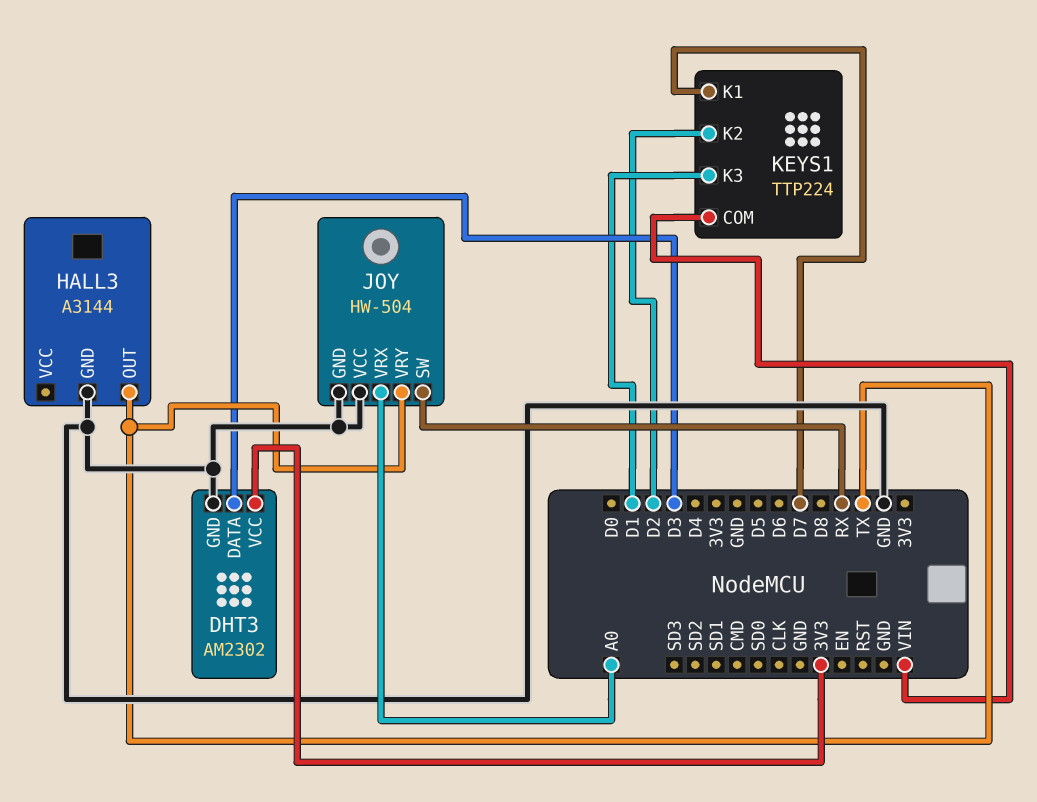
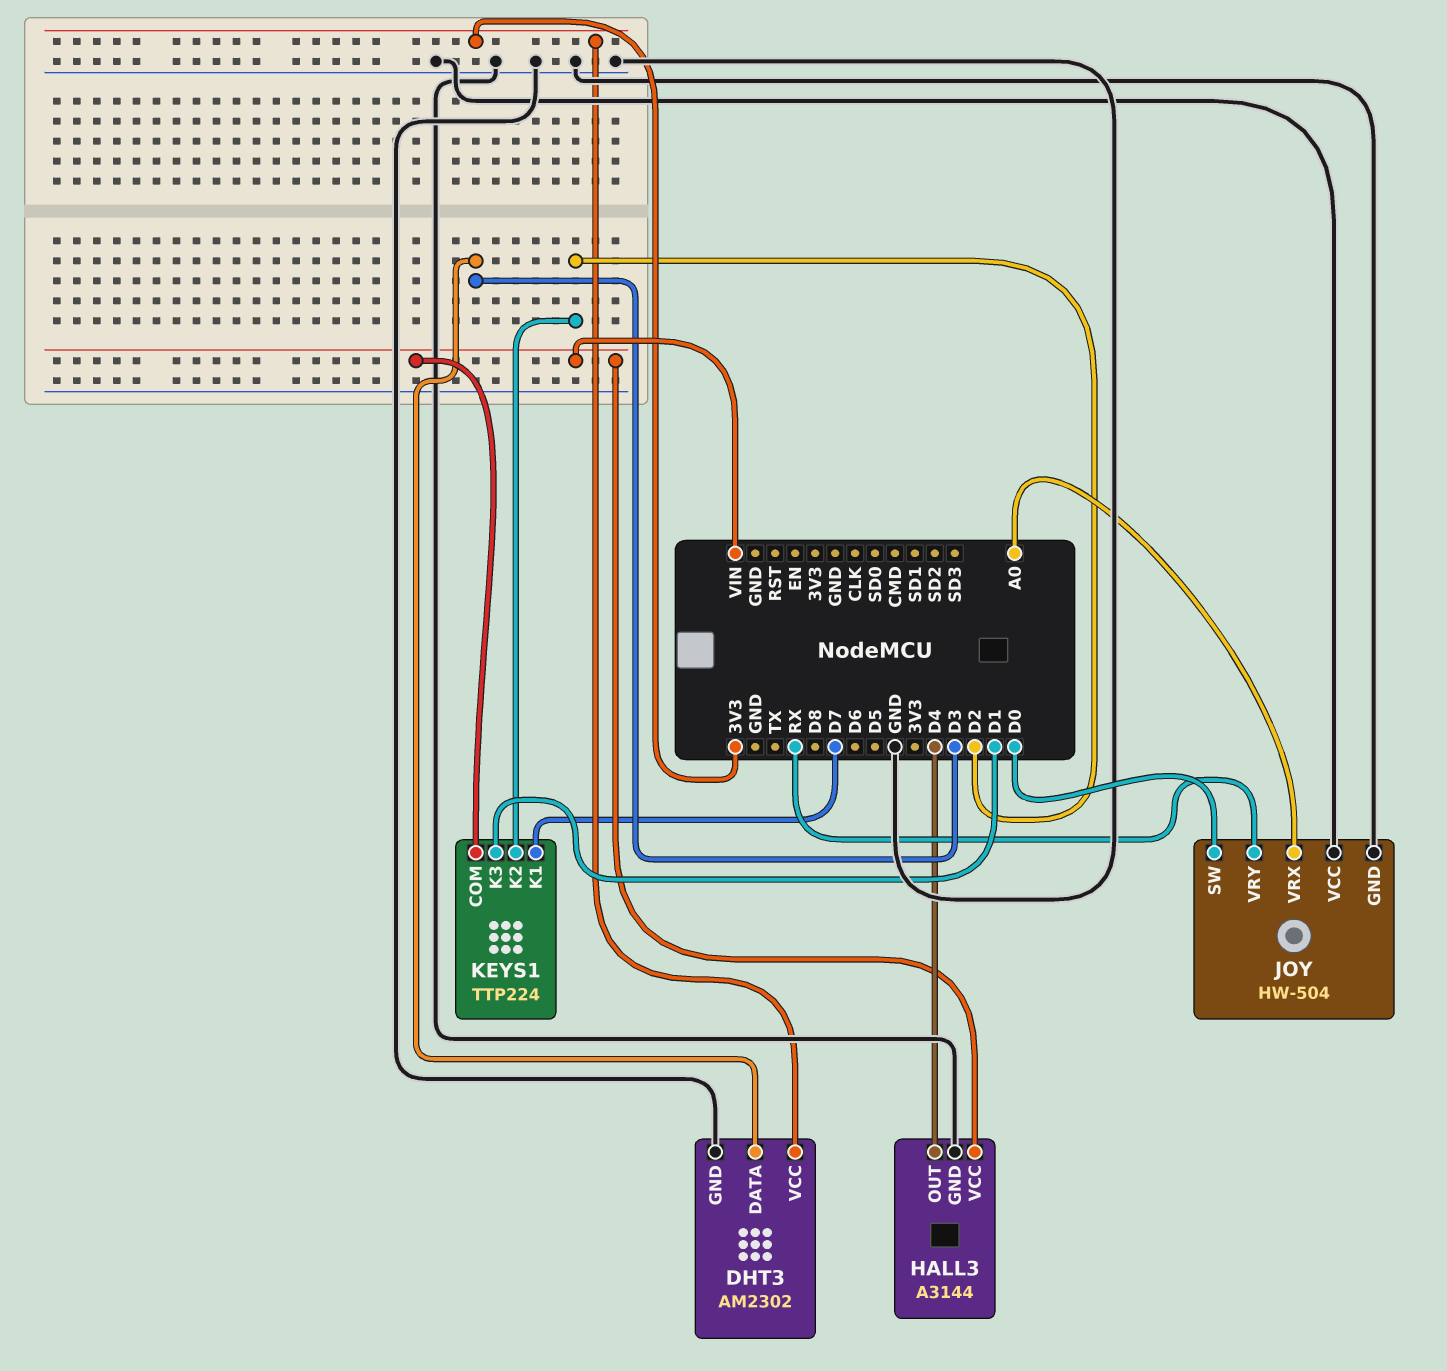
HALL3 pin OUT: TX -> D4
HALL3 pin VCC: none -> VIN
JOY pin SW: RX -> D0
JOY pin VRY: TX -> RX

